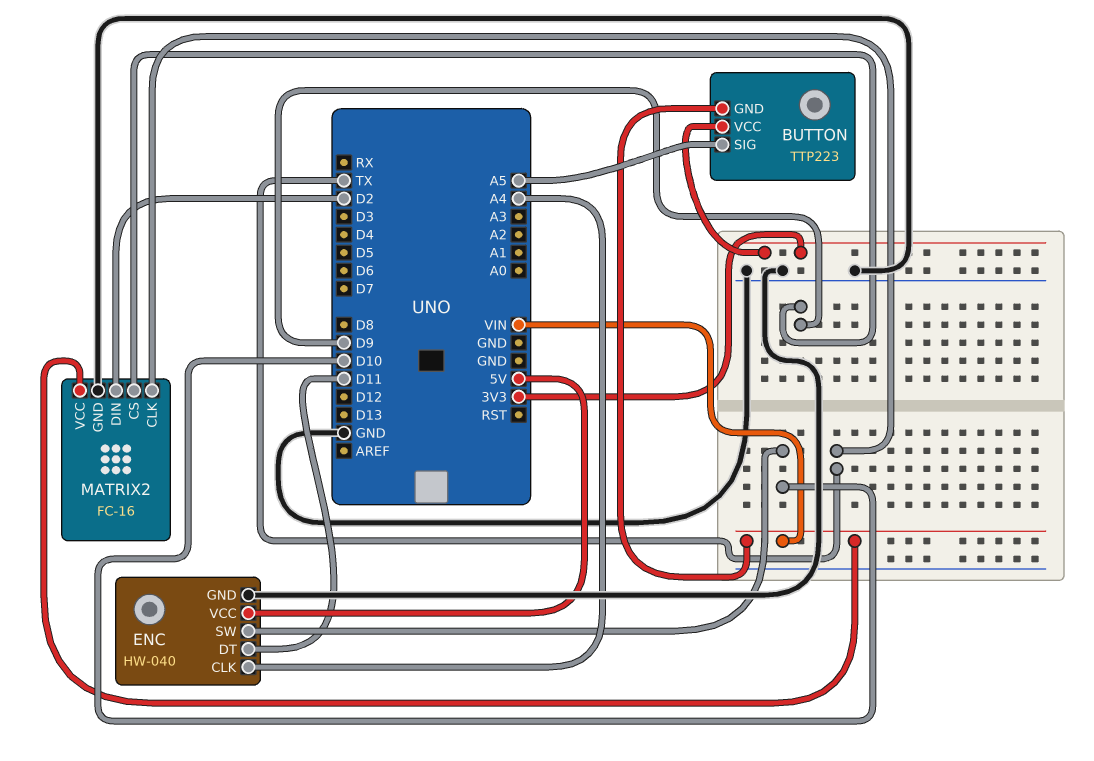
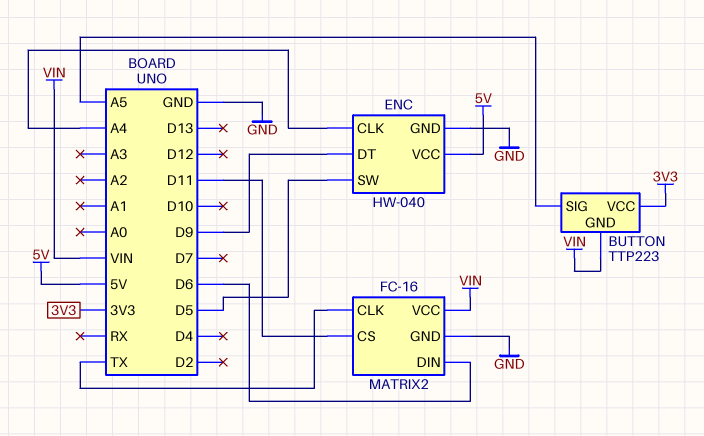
ENC pin DT: D11 -> D9
ENC pin SW: D10 -> D5
MATRIX2 pin CS: D9 -> D11
MATRIX2 pin DIN: D2 -> D6

